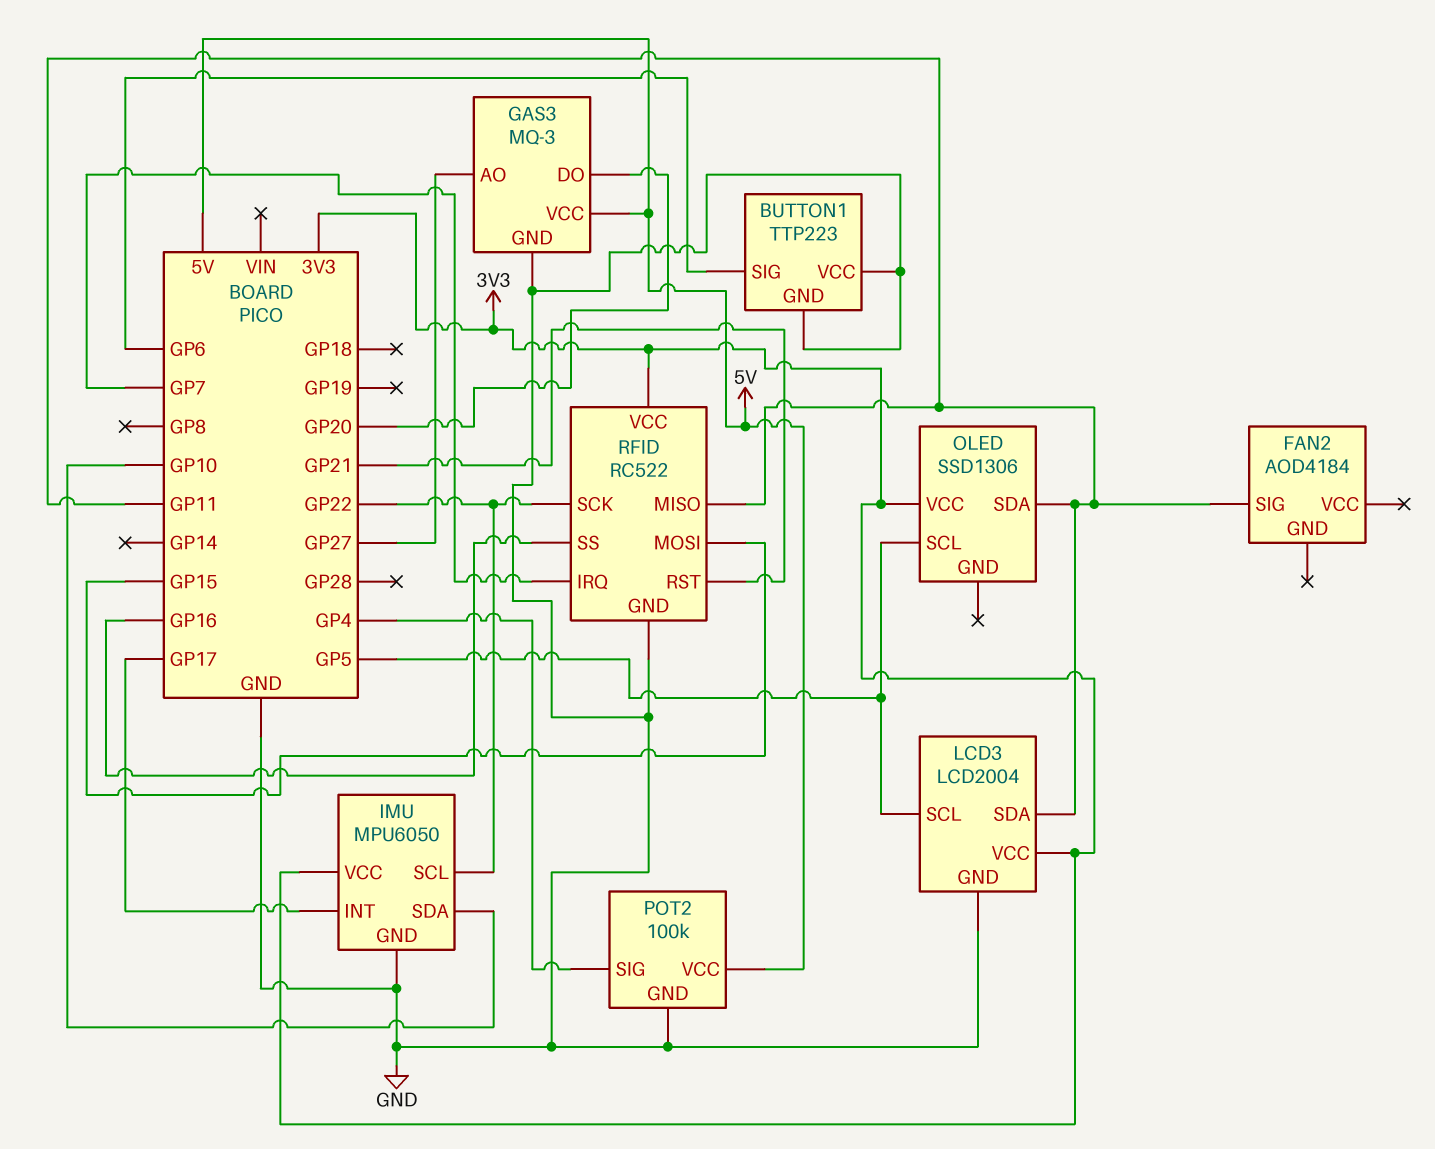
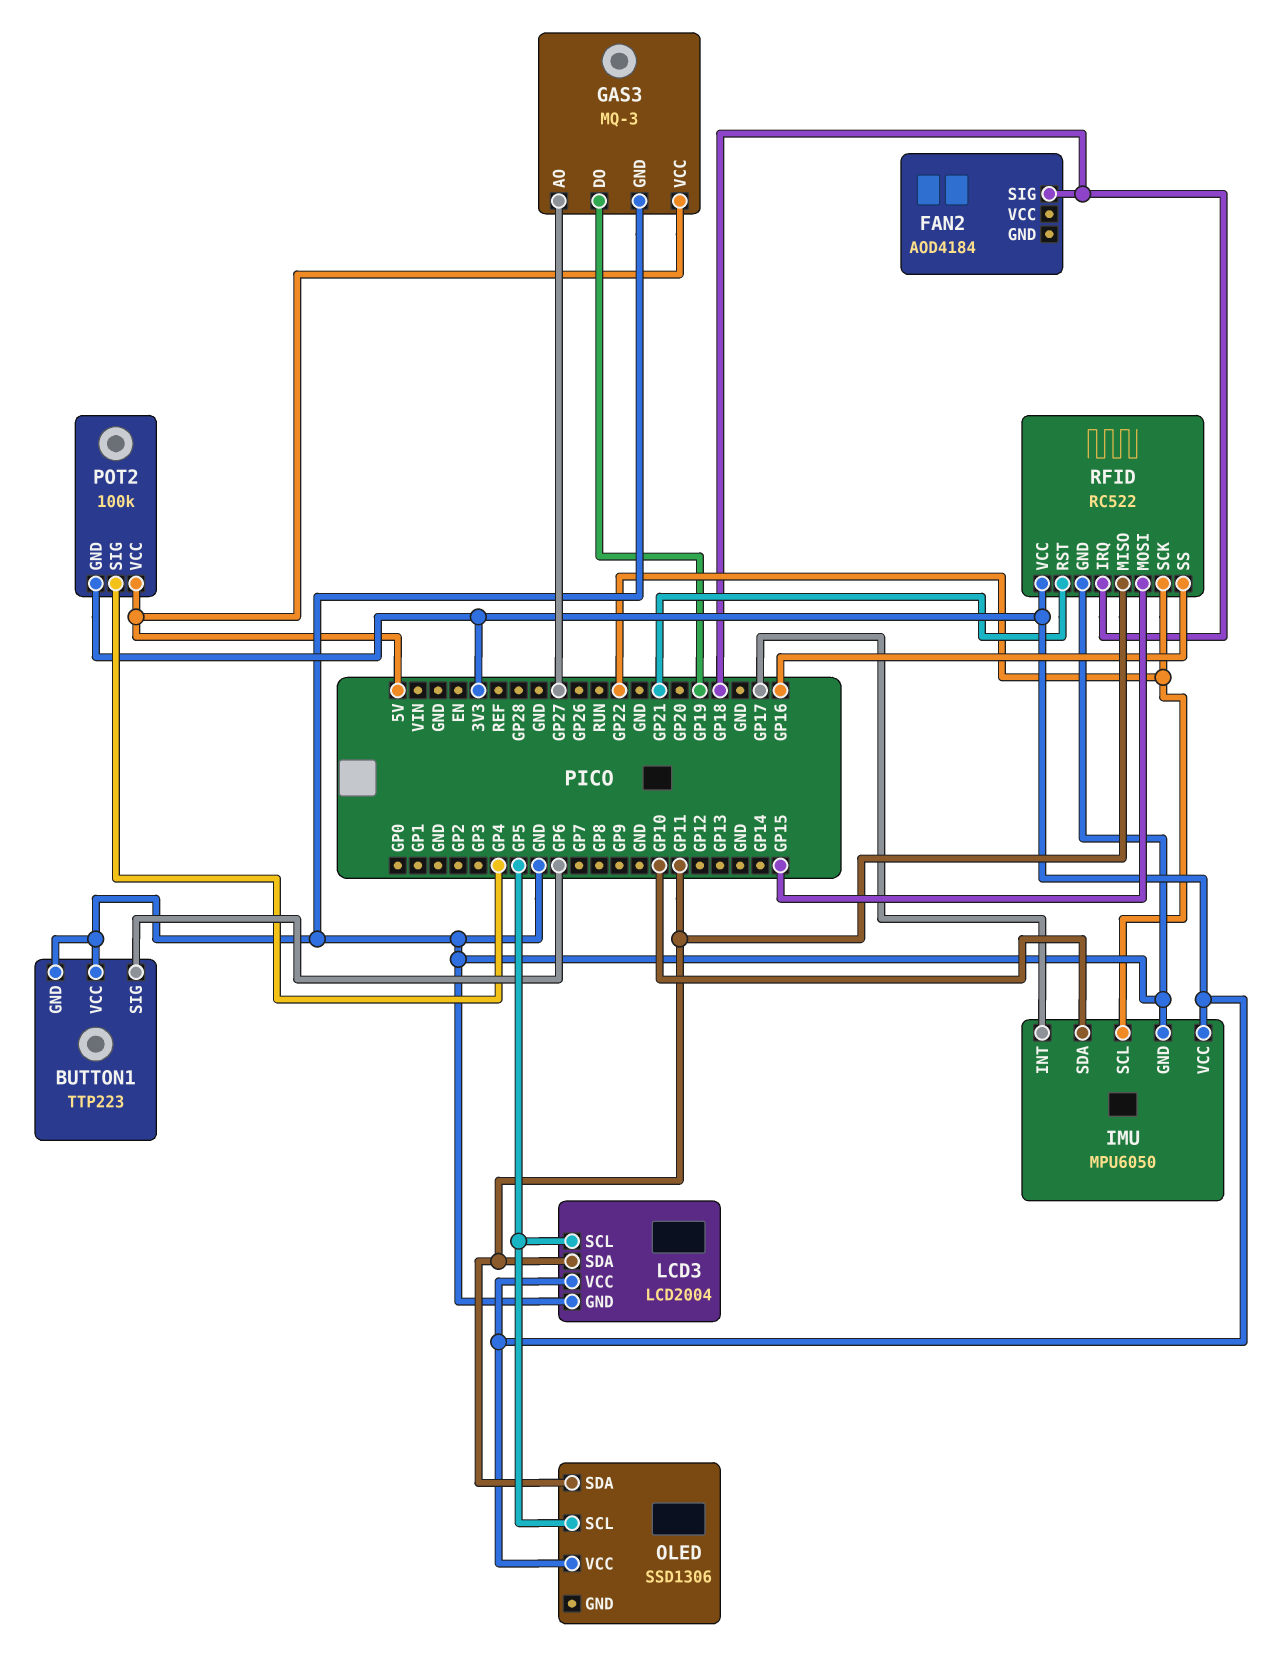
FAN2 pin SIG: GP11 -> GP18
GAS3 pin DO: GP20 -> GP19
POT2 pin GND: GND -> 3V3
RFID pin IRQ: GP7 -> GP18

